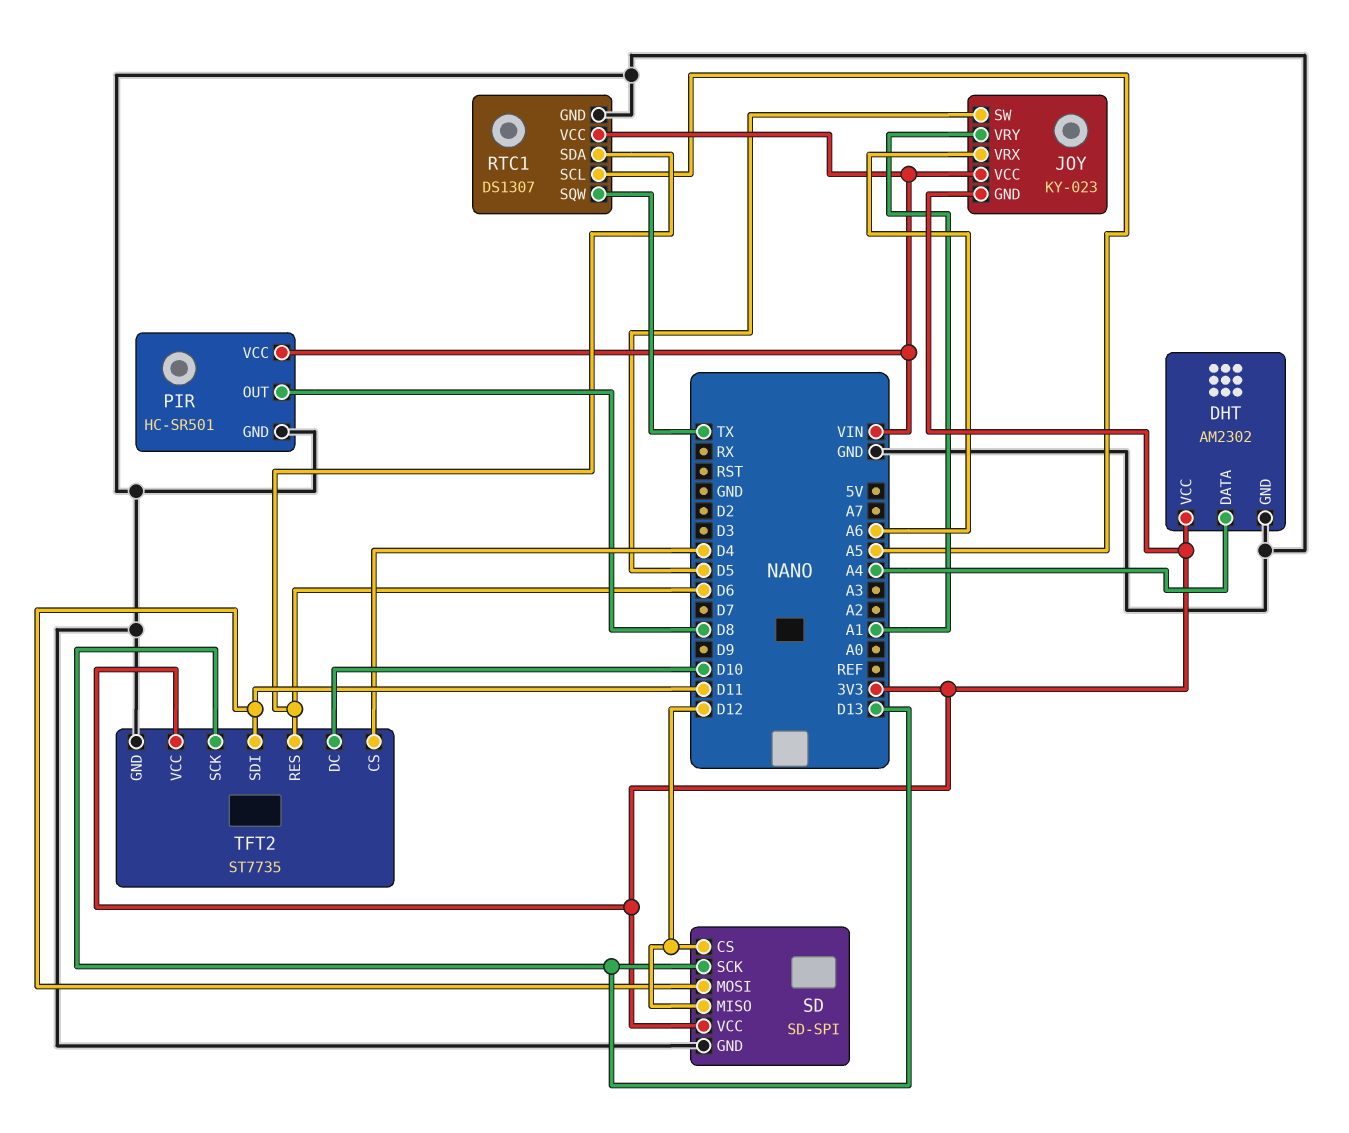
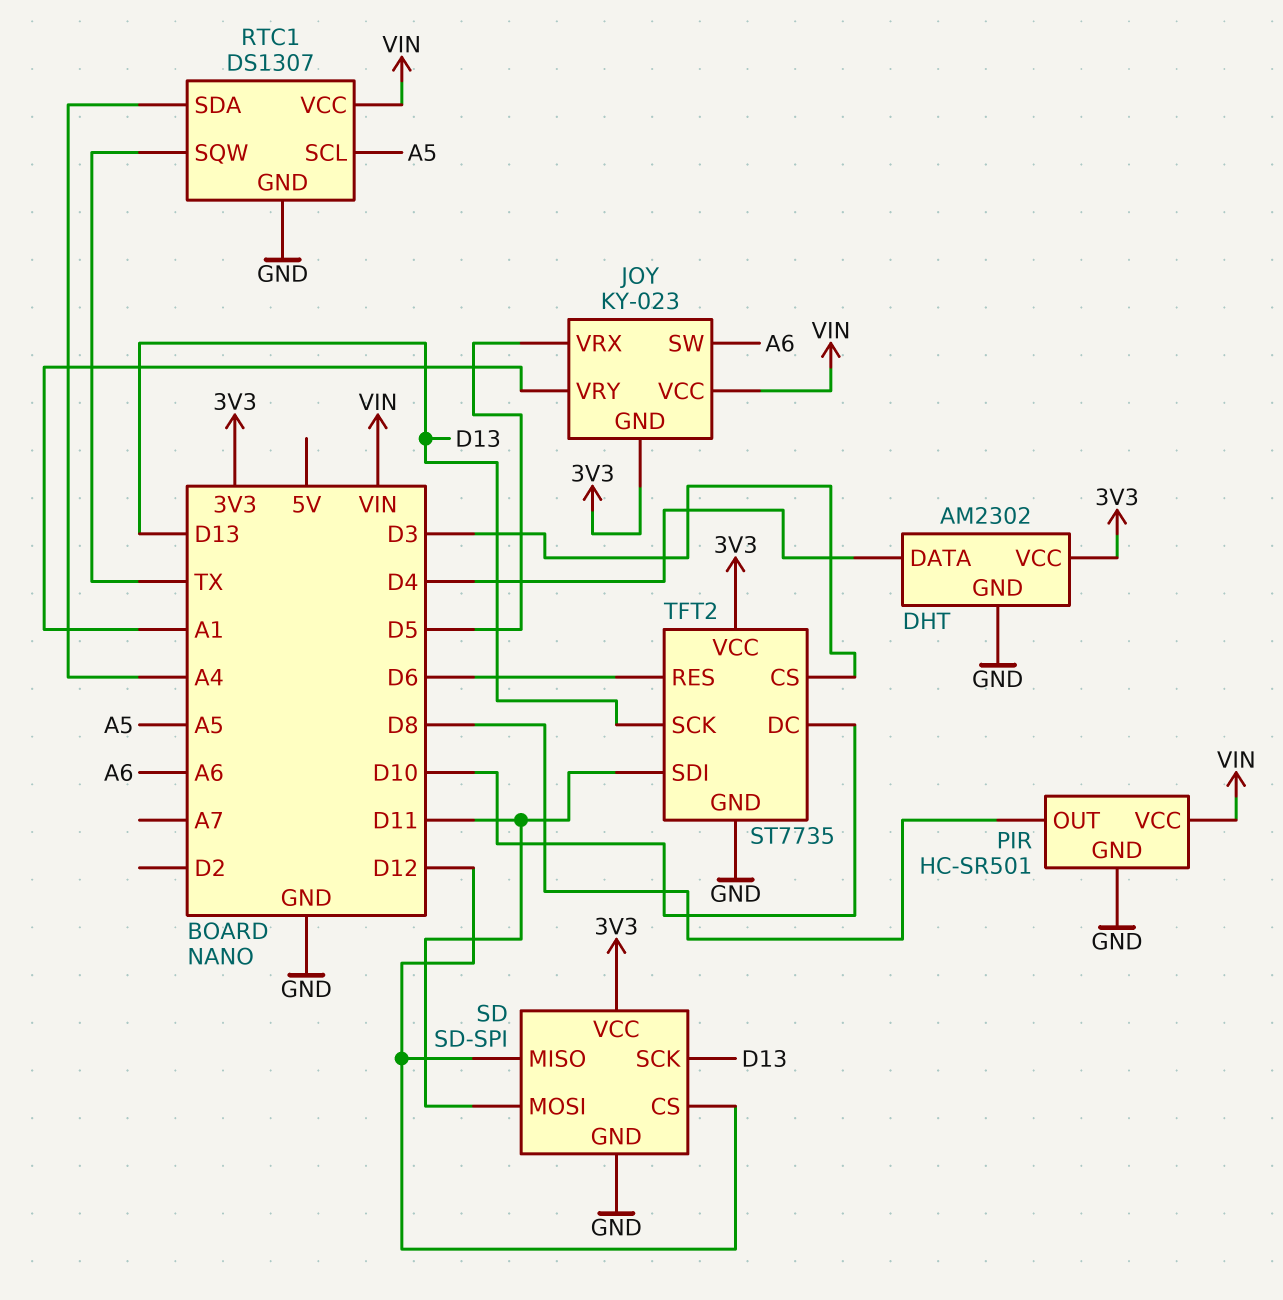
DHT pin DATA: A4 -> D4
JOY pin SW: D5 -> A6
JOY pin VRX: A6 -> D5
RTC1 pin SDA: D6 -> A4
TFT2 pin CS: D4 -> D3

